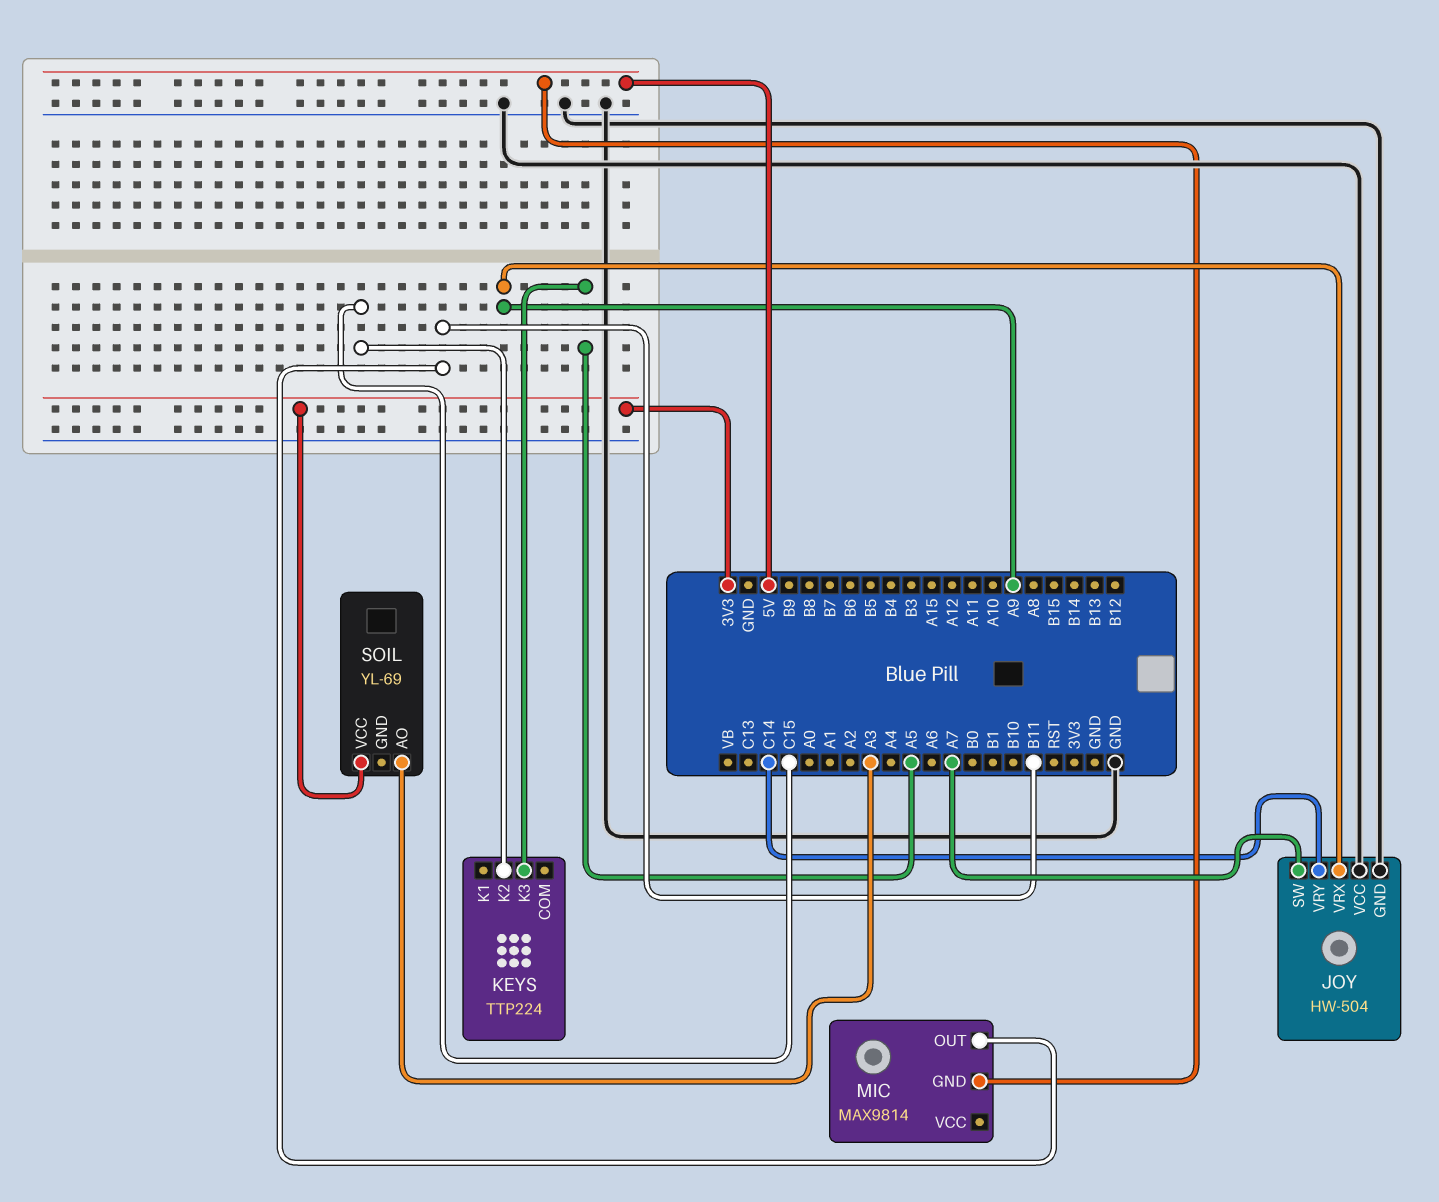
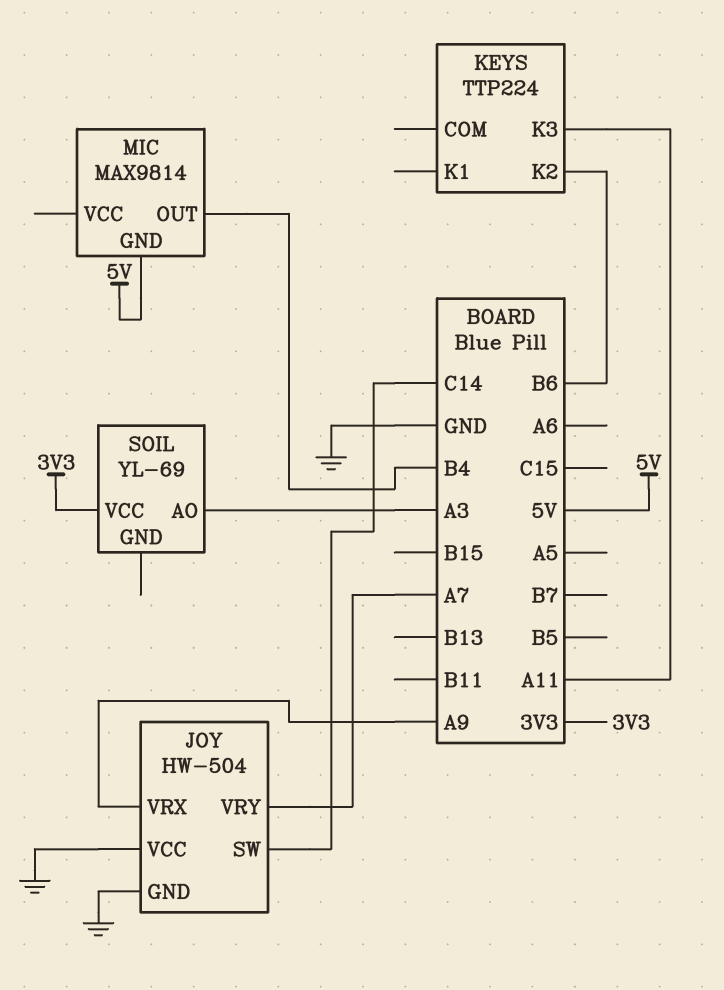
JOY pin SW: A7 -> C14
JOY pin VRY: C14 -> A7
KEYS pin K2: C15 -> B6
KEYS pin K3: A5 -> A11
MIC pin OUT: B11 -> B4

